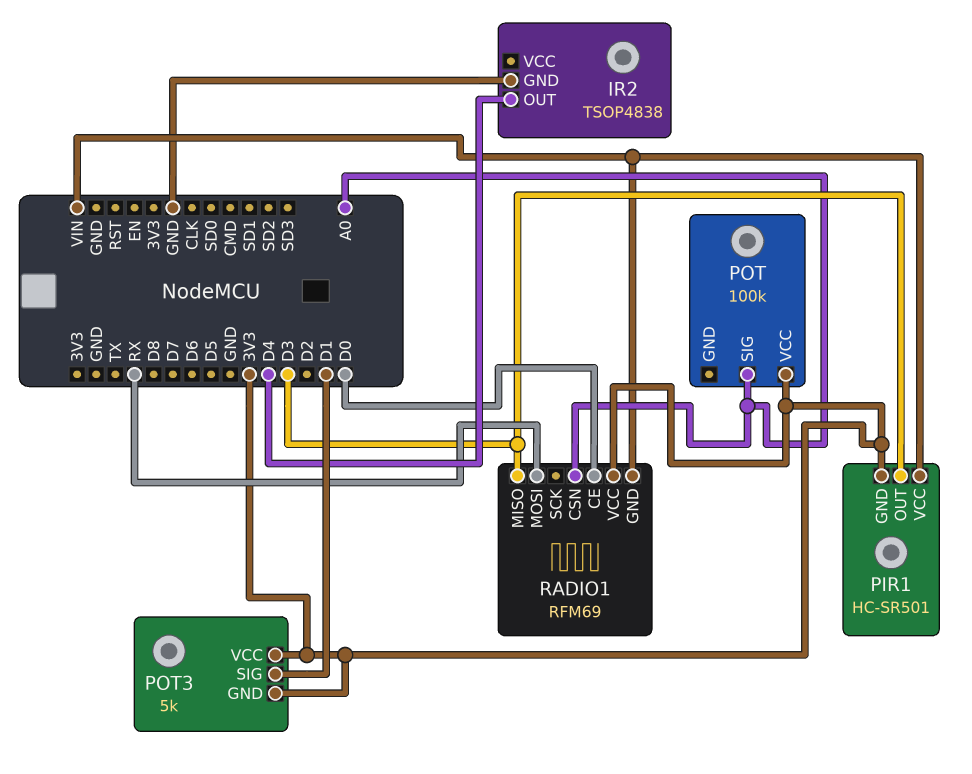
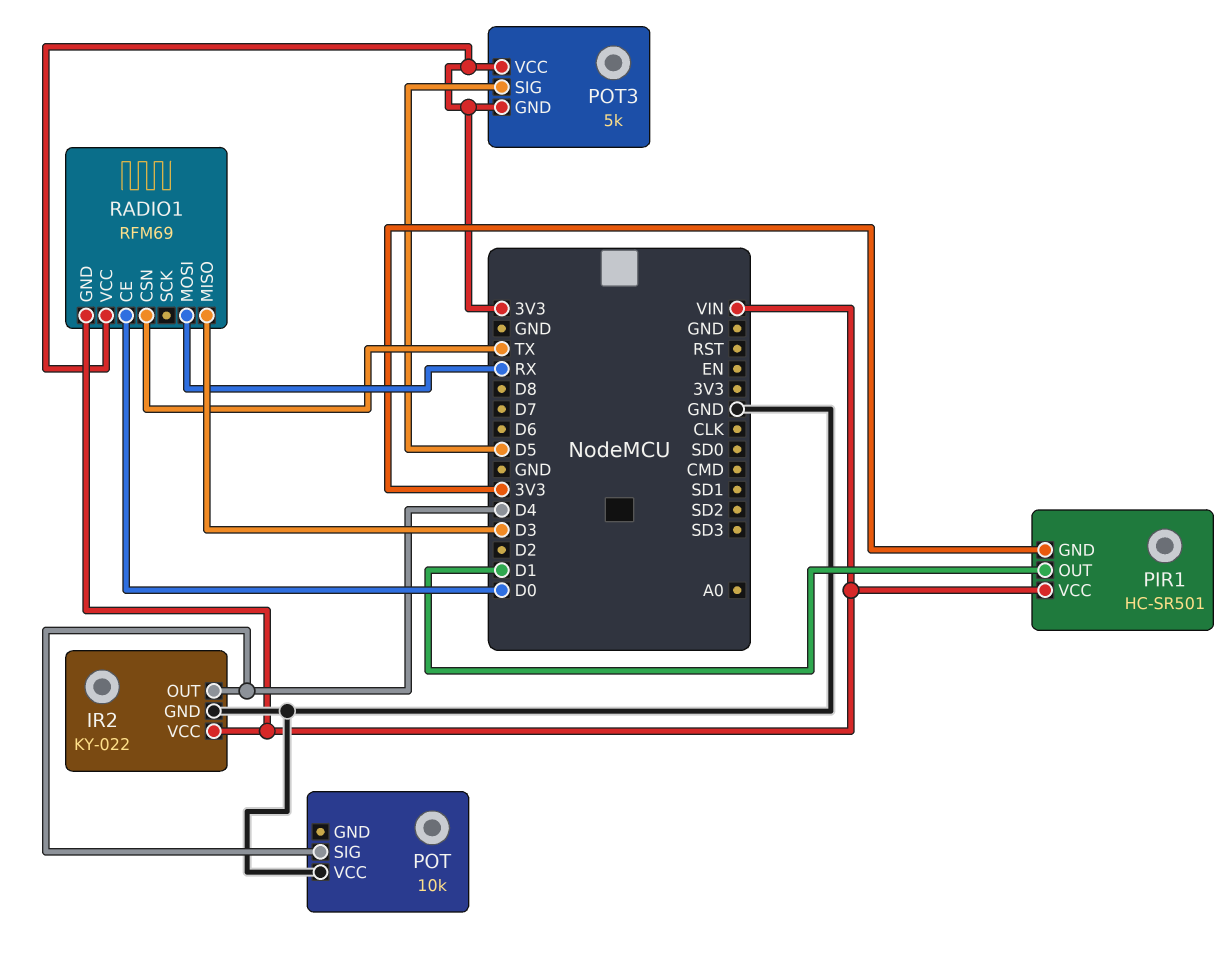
IR2: TSOP4838 -> KY-022
IR2 pin VCC: none -> VIN
PIR1 pin OUT: D3 -> D1
POT: 100k -> 10k
POT pin SIG: A0 -> D4
POT pin VCC: 3V3 -> GND
POT3 pin SIG: D1 -> D5
RADIO1 pin CSN: A0 -> TX

